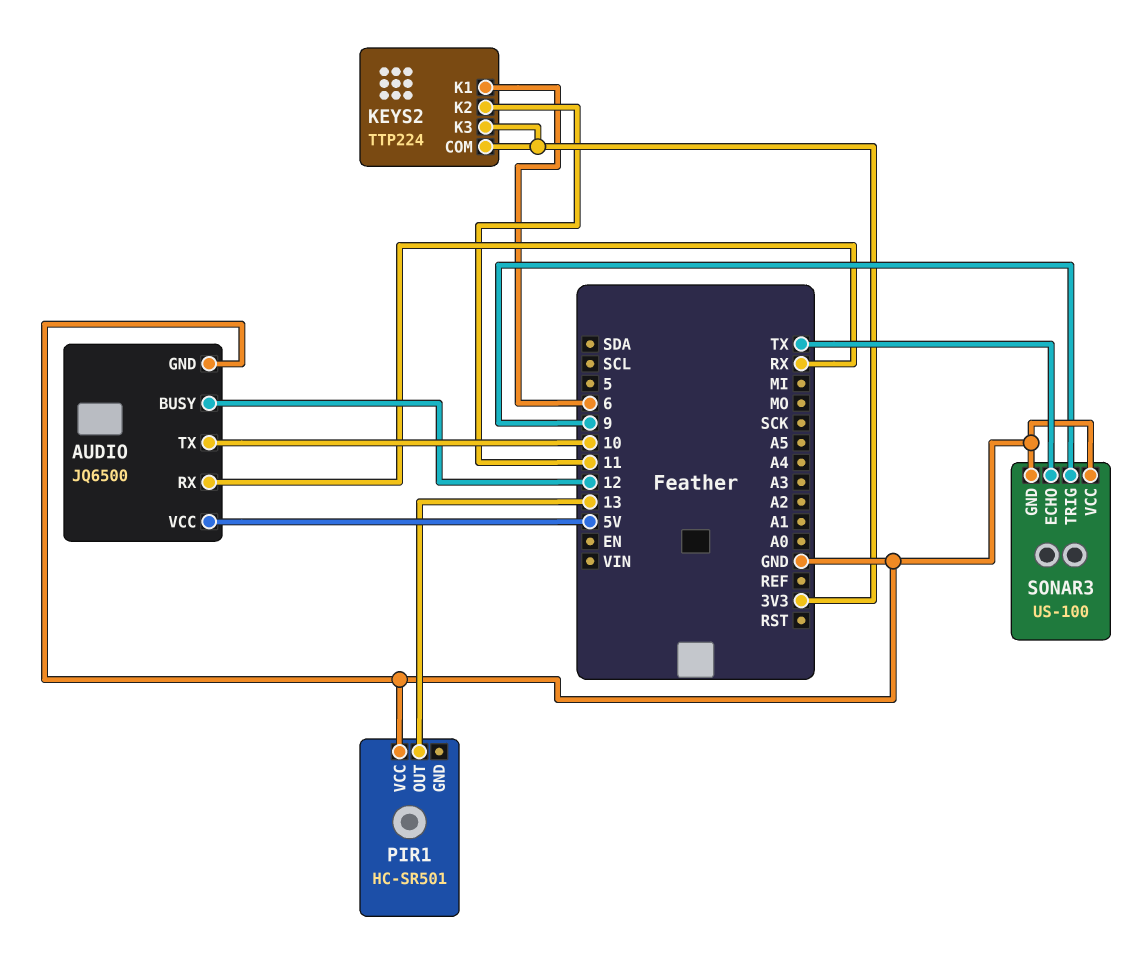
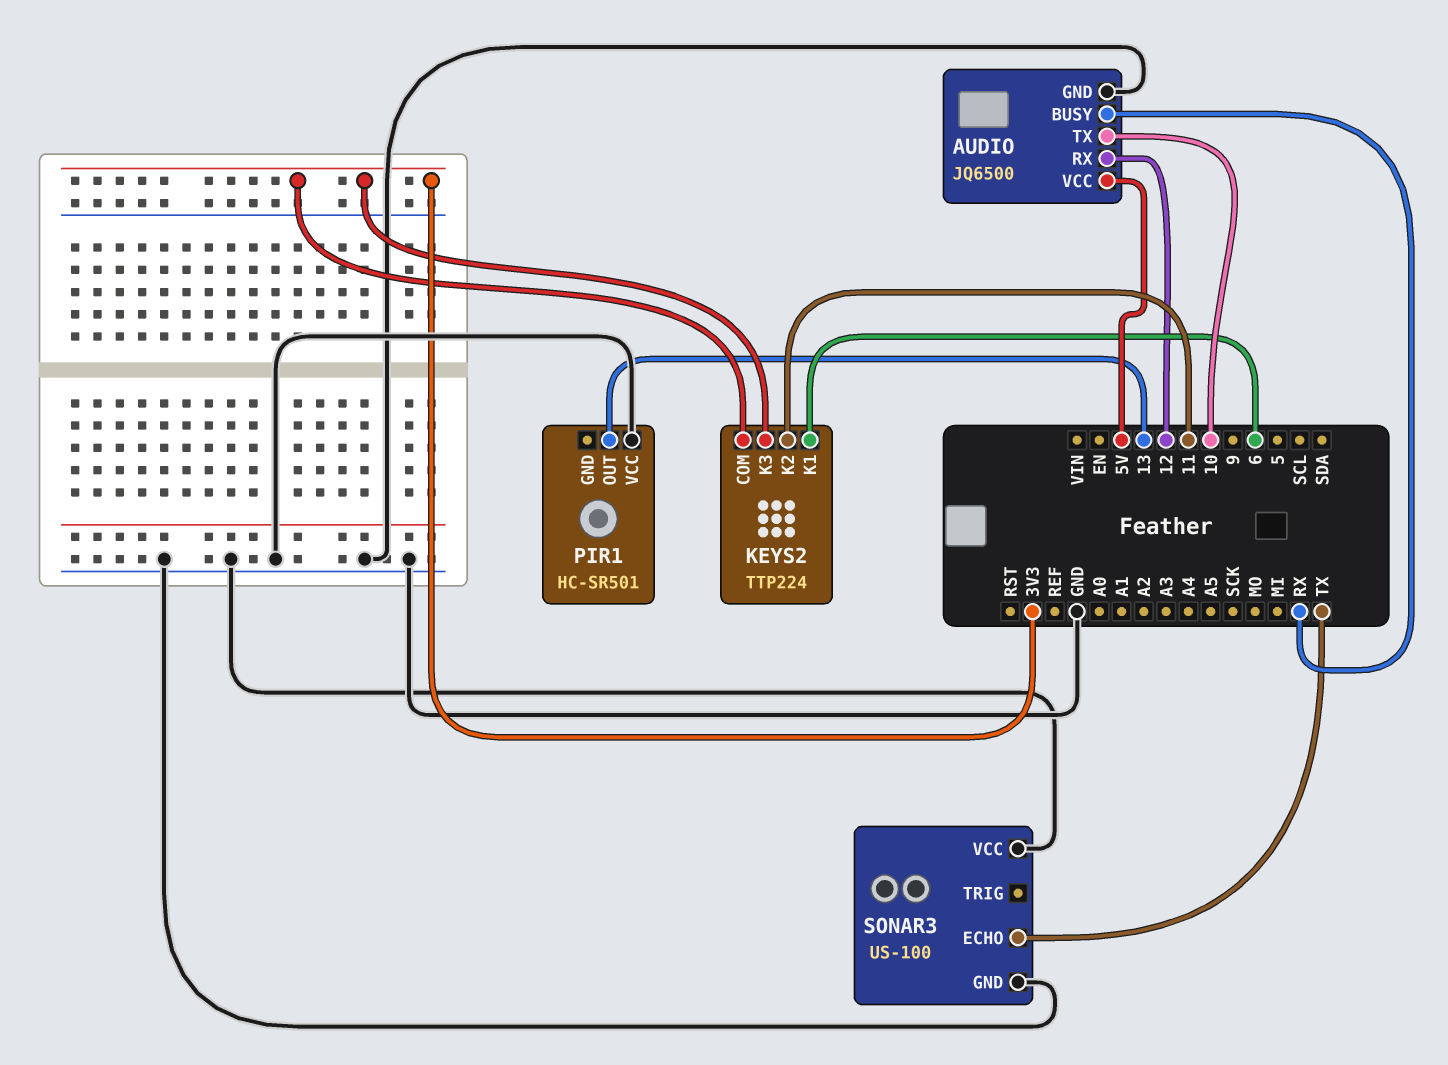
AUDIO pin BUSY: 12 -> RX
AUDIO pin RX: RX -> 12
SONAR3 pin TRIG: 9 -> none

